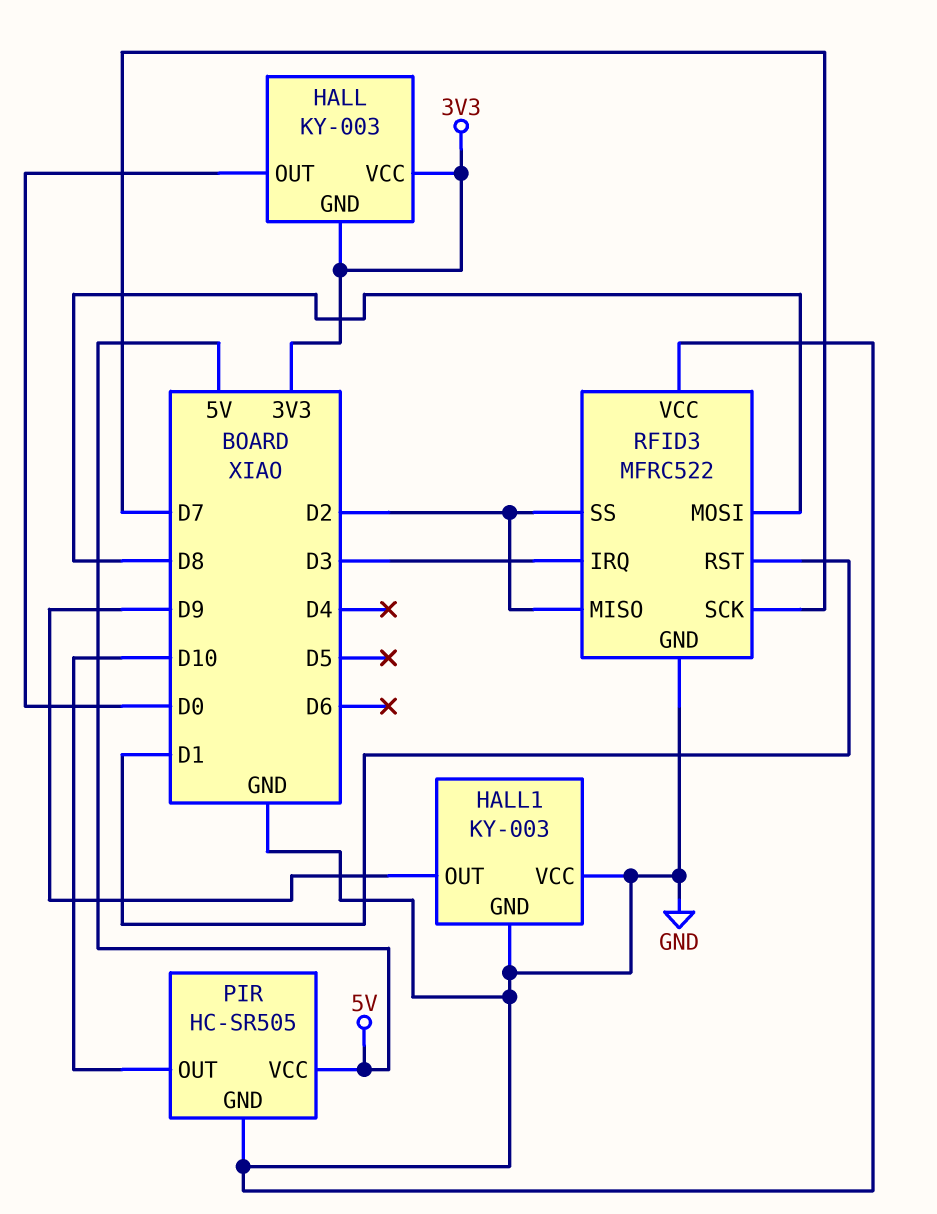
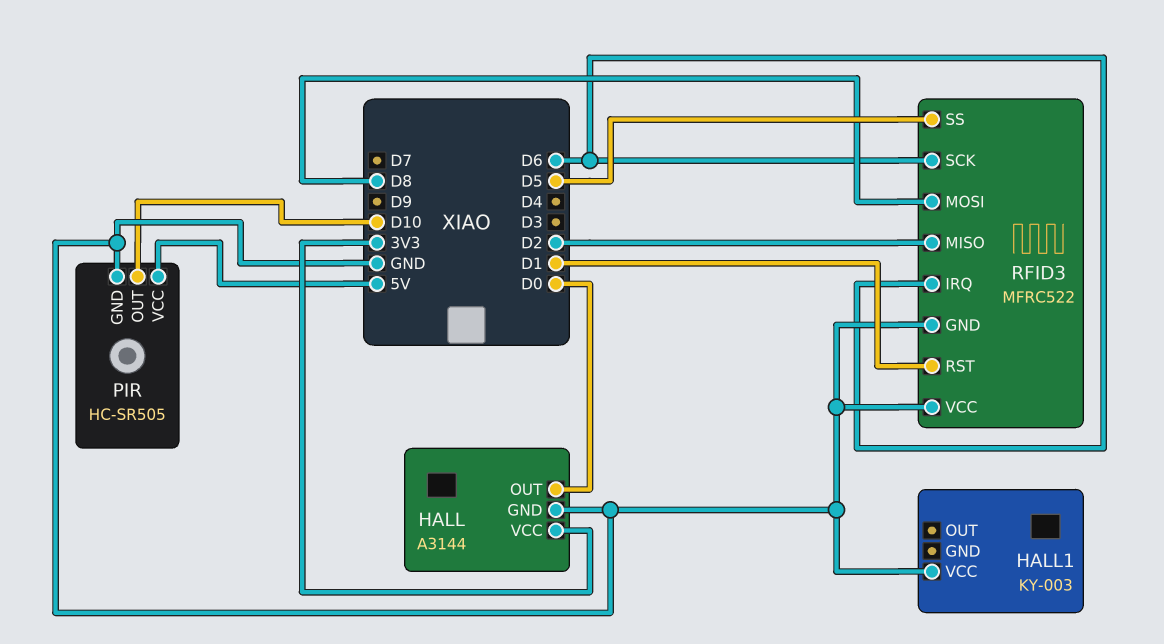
HALL: KY-003 -> A3144
HALL pin GND: 3V3 -> GND
HALL1 pin GND: GND -> none
HALL1 pin OUT: D9 -> none
RFID3 pin IRQ: D3 -> D6
RFID3 pin SCK: D7 -> D6
RFID3 pin SS: D2 -> D5

